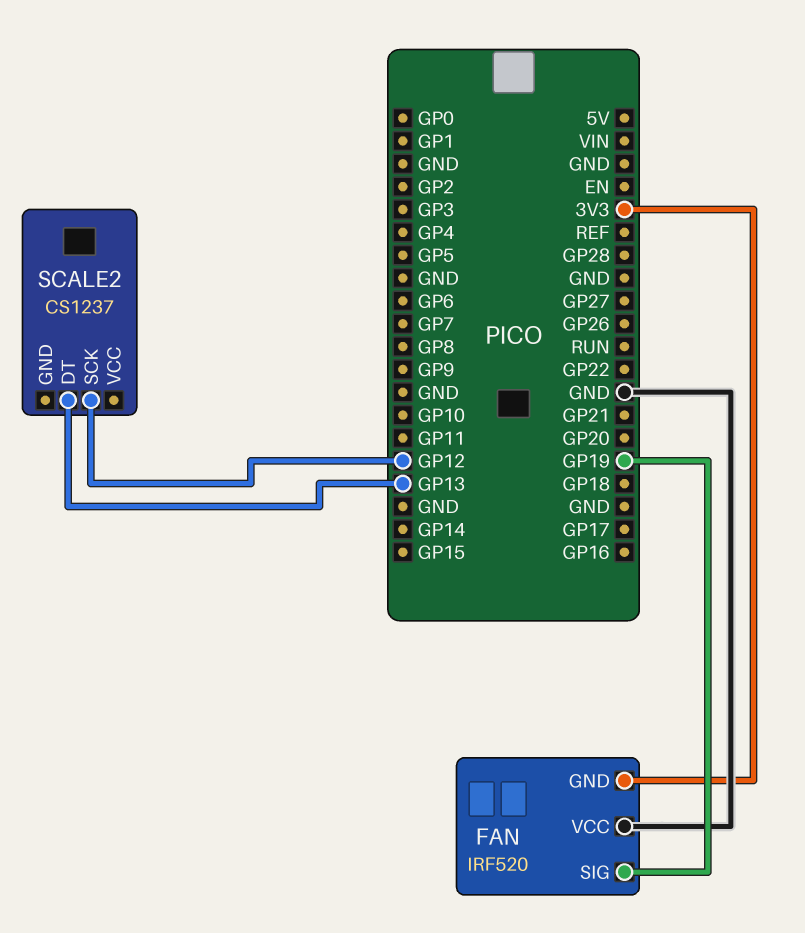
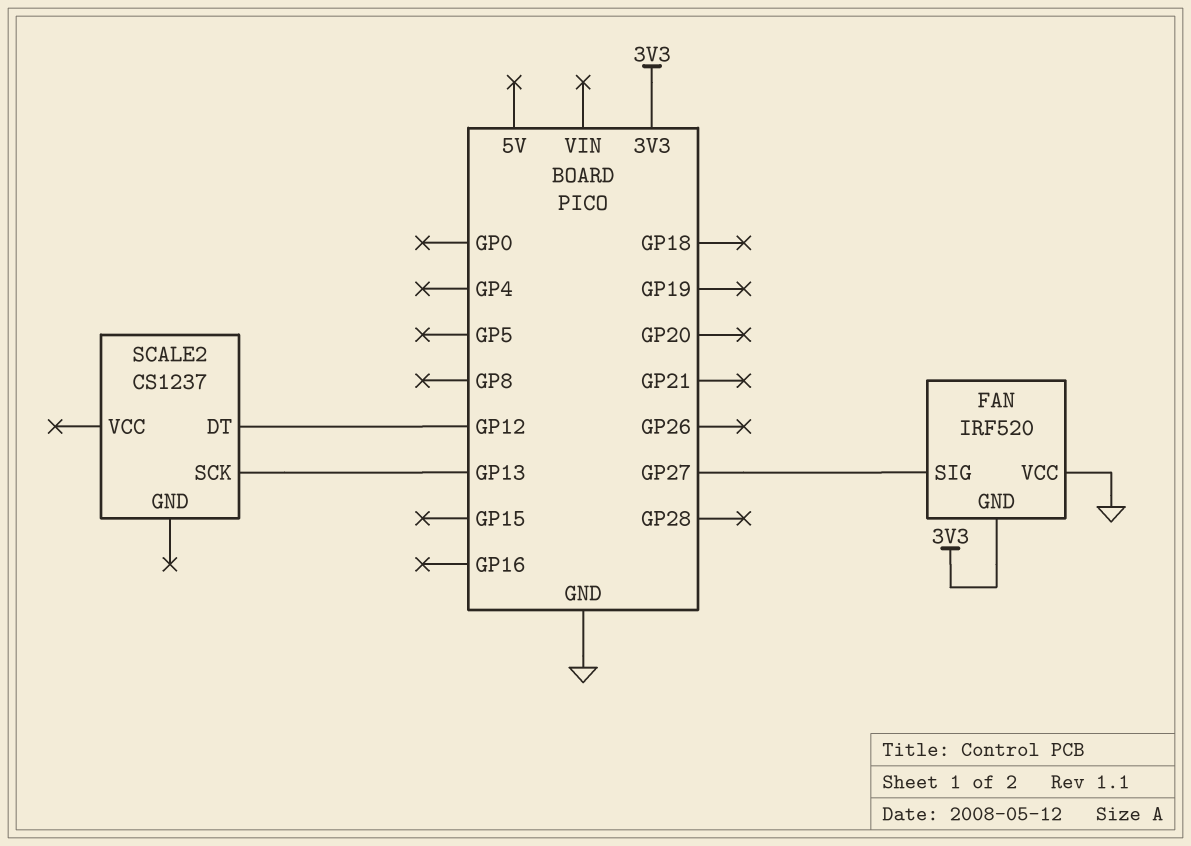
FAN pin SIG: GP19 -> GP27
SCALE2 pin DT: GP13 -> GP12
SCALE2 pin SCK: GP12 -> GP13

